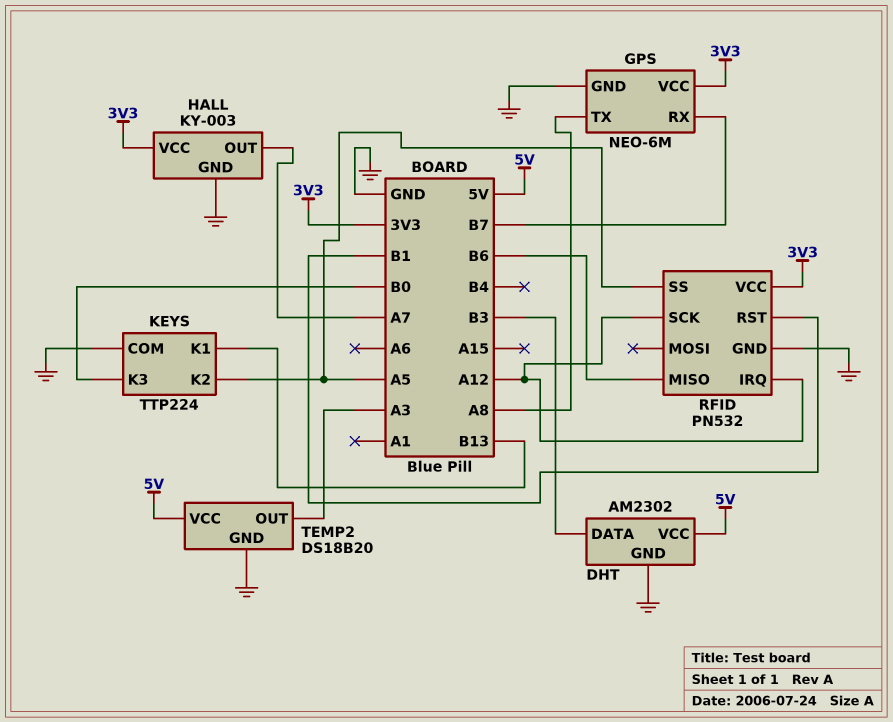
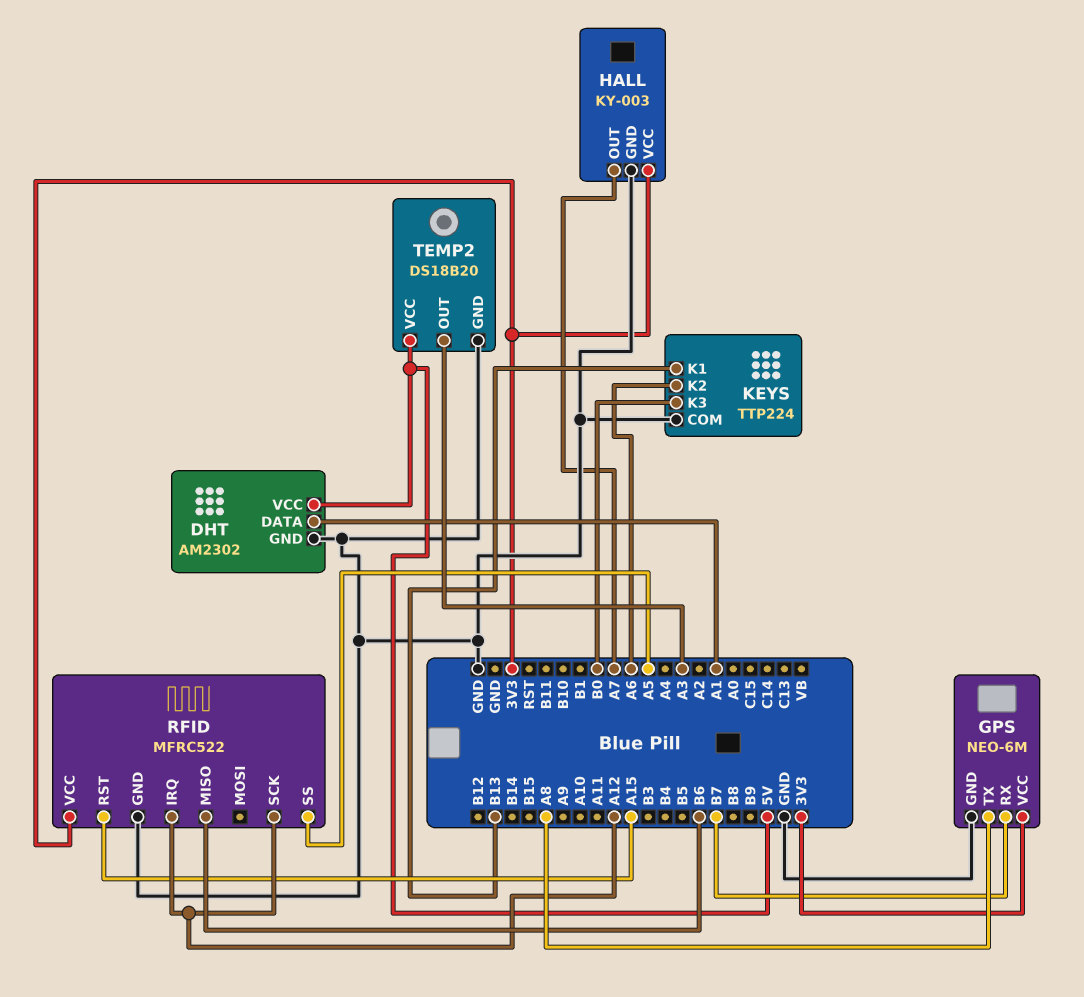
DHT pin DATA: B3 -> A1
KEYS pin K2: A5 -> A6
RFID: PN532 -> MFRC522
RFID pin RST: B1 -> A15

